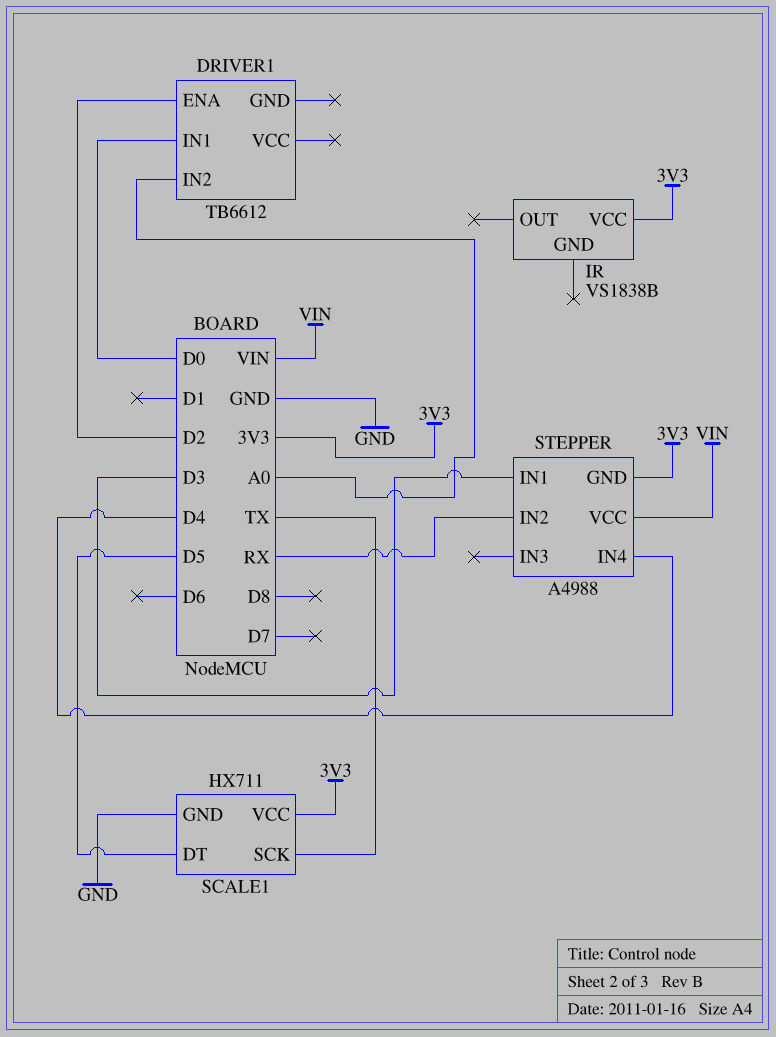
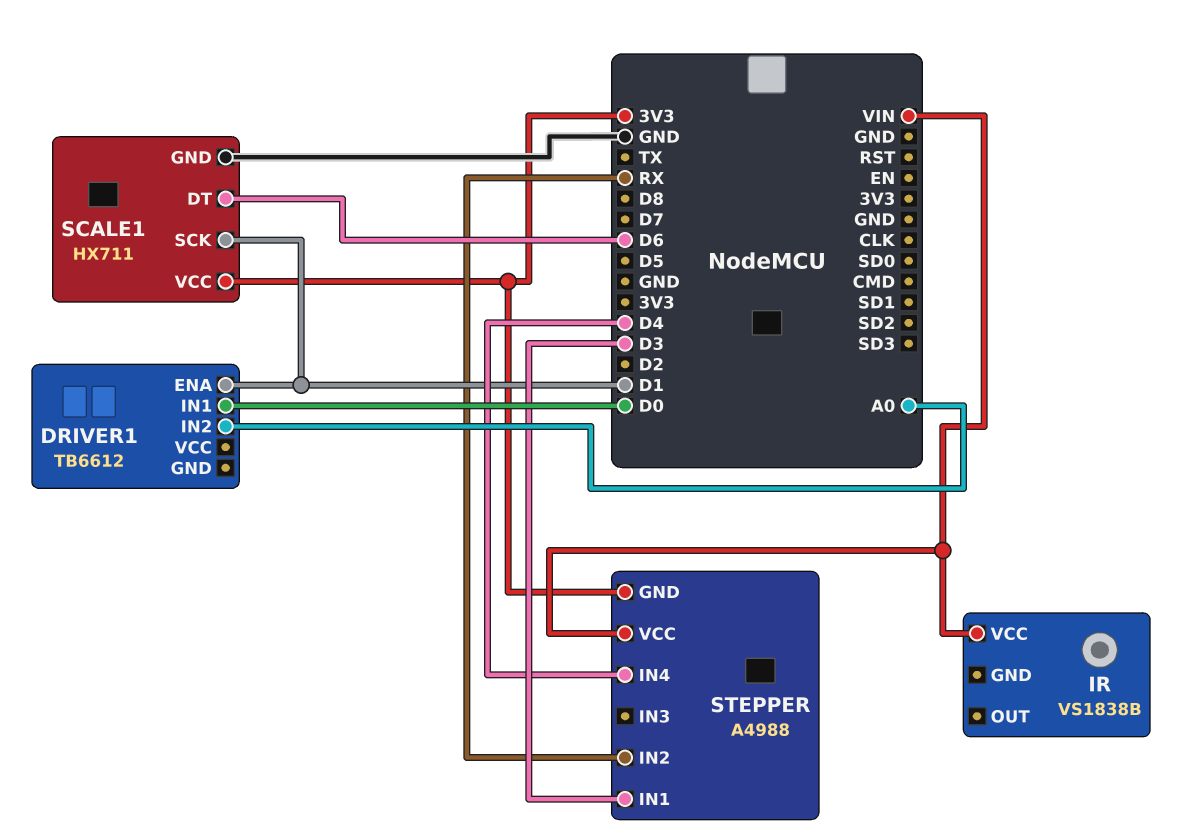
DRIVER1 pin ENA: D2 -> D1
IR pin VCC: 3V3 -> VIN
SCALE1 pin DT: D5 -> D6
SCALE1 pin SCK: TX -> D1

